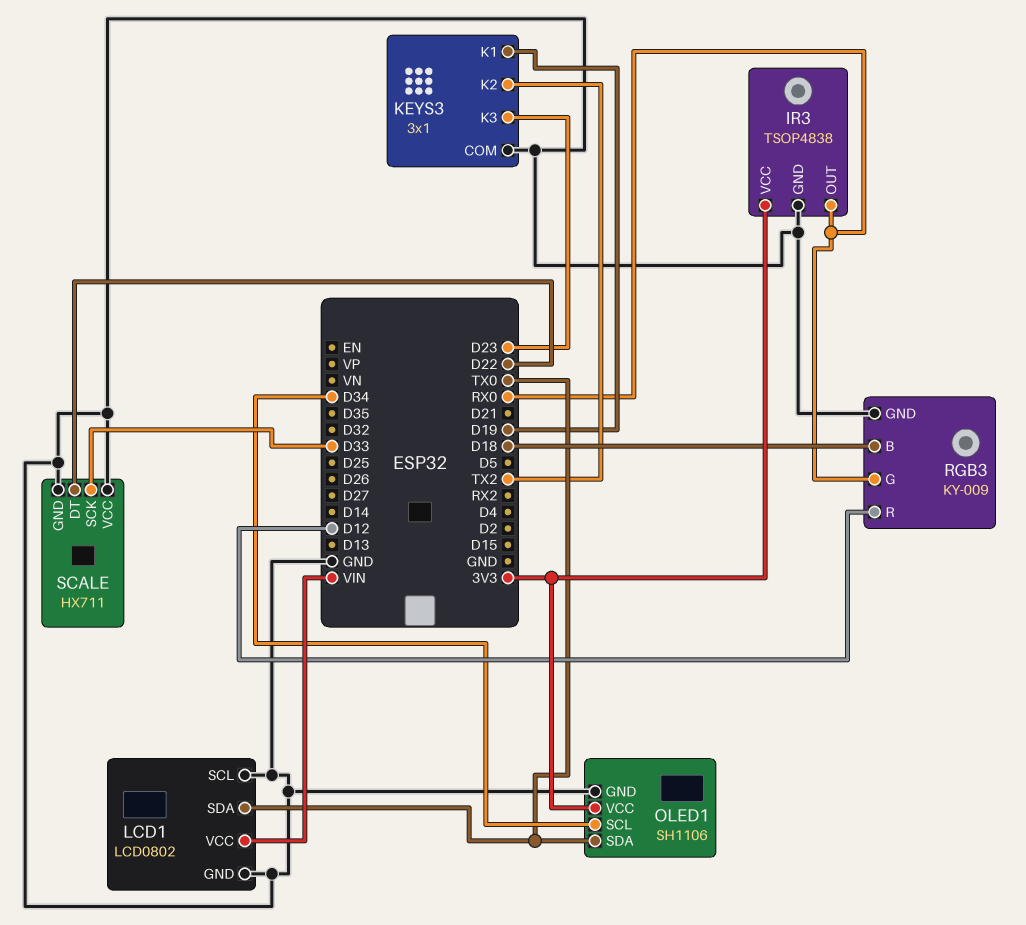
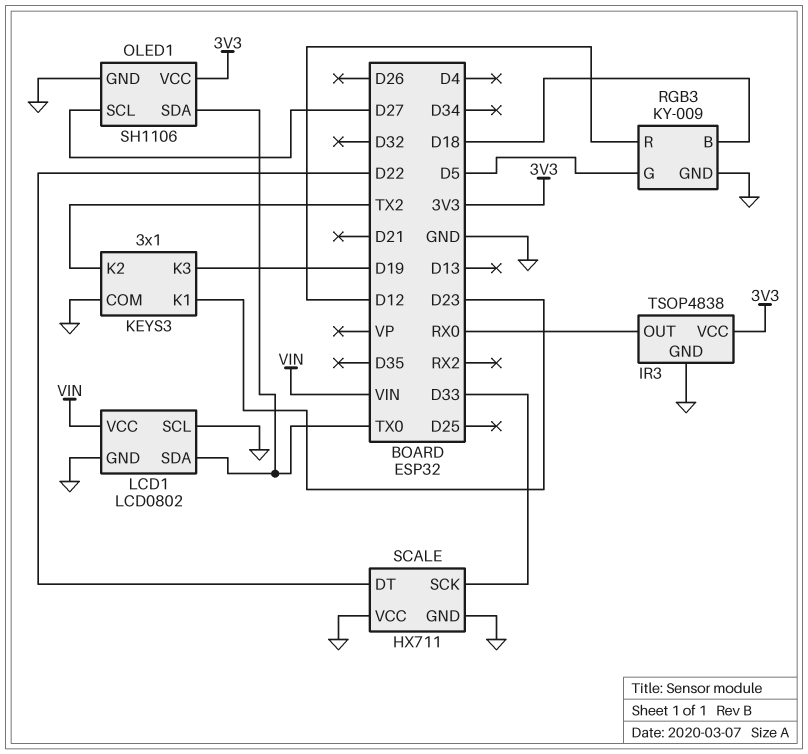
KEYS3 pin K1: D19 -> D23
KEYS3 pin K3: D23 -> D19
OLED1 pin SCL: D34 -> D27
RGB3 pin G: RX0 -> D5

